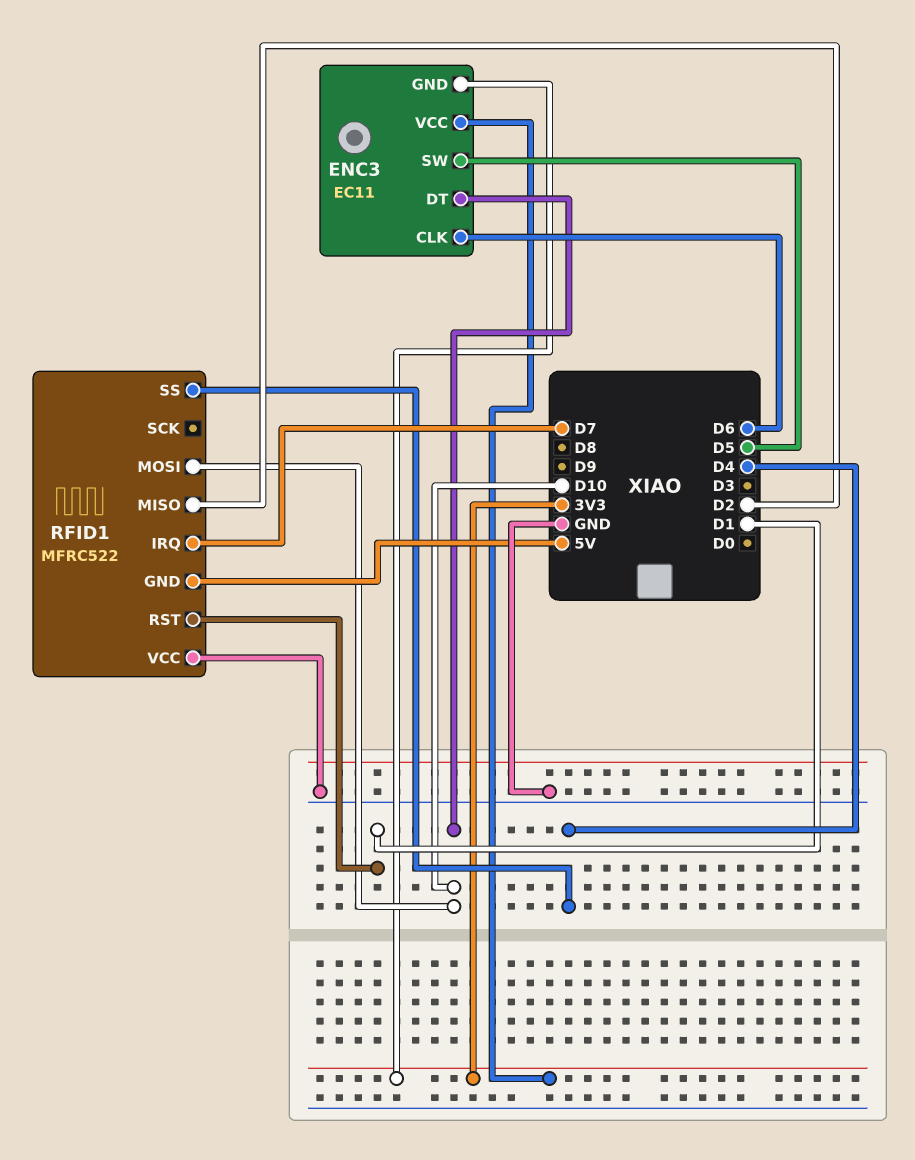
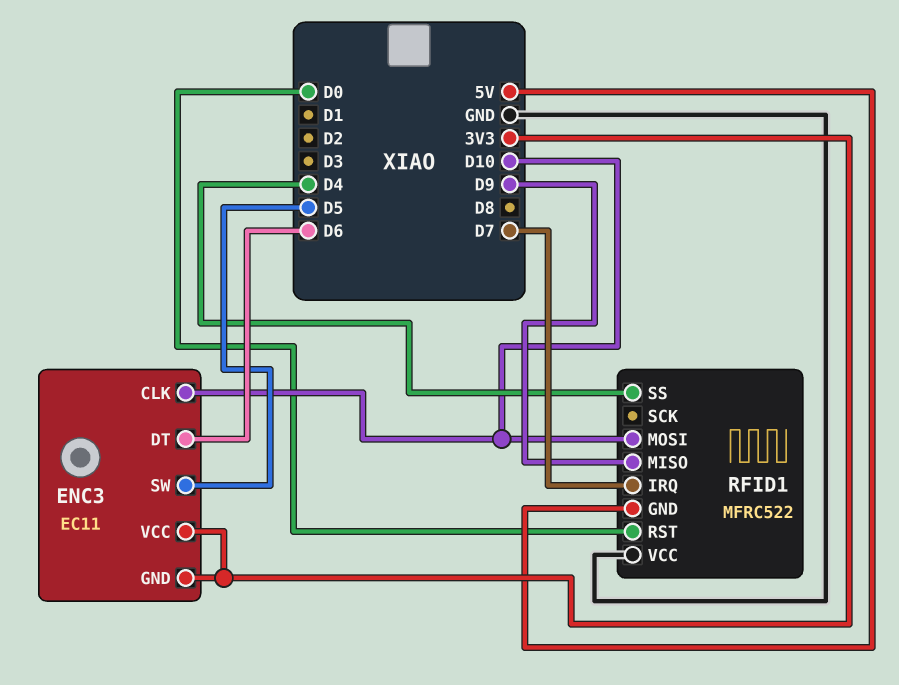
ENC3 pin CLK: D6 -> D10
ENC3 pin DT: D10 -> D6
RFID1 pin MISO: D2 -> D9
RFID1 pin RST: D1 -> D0

